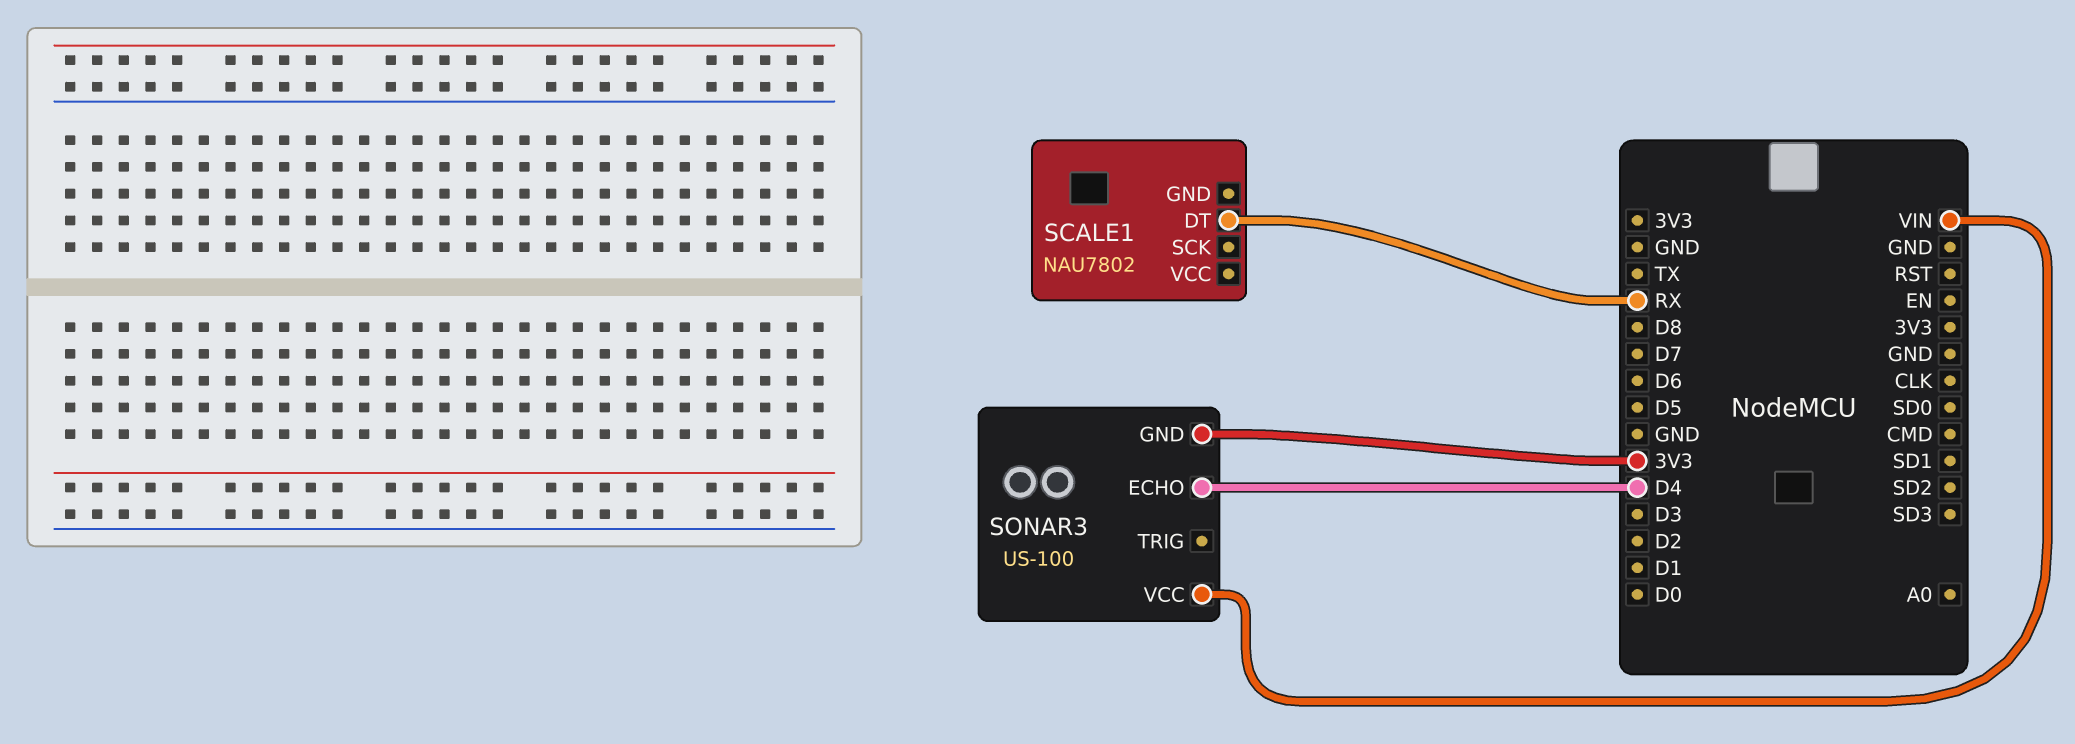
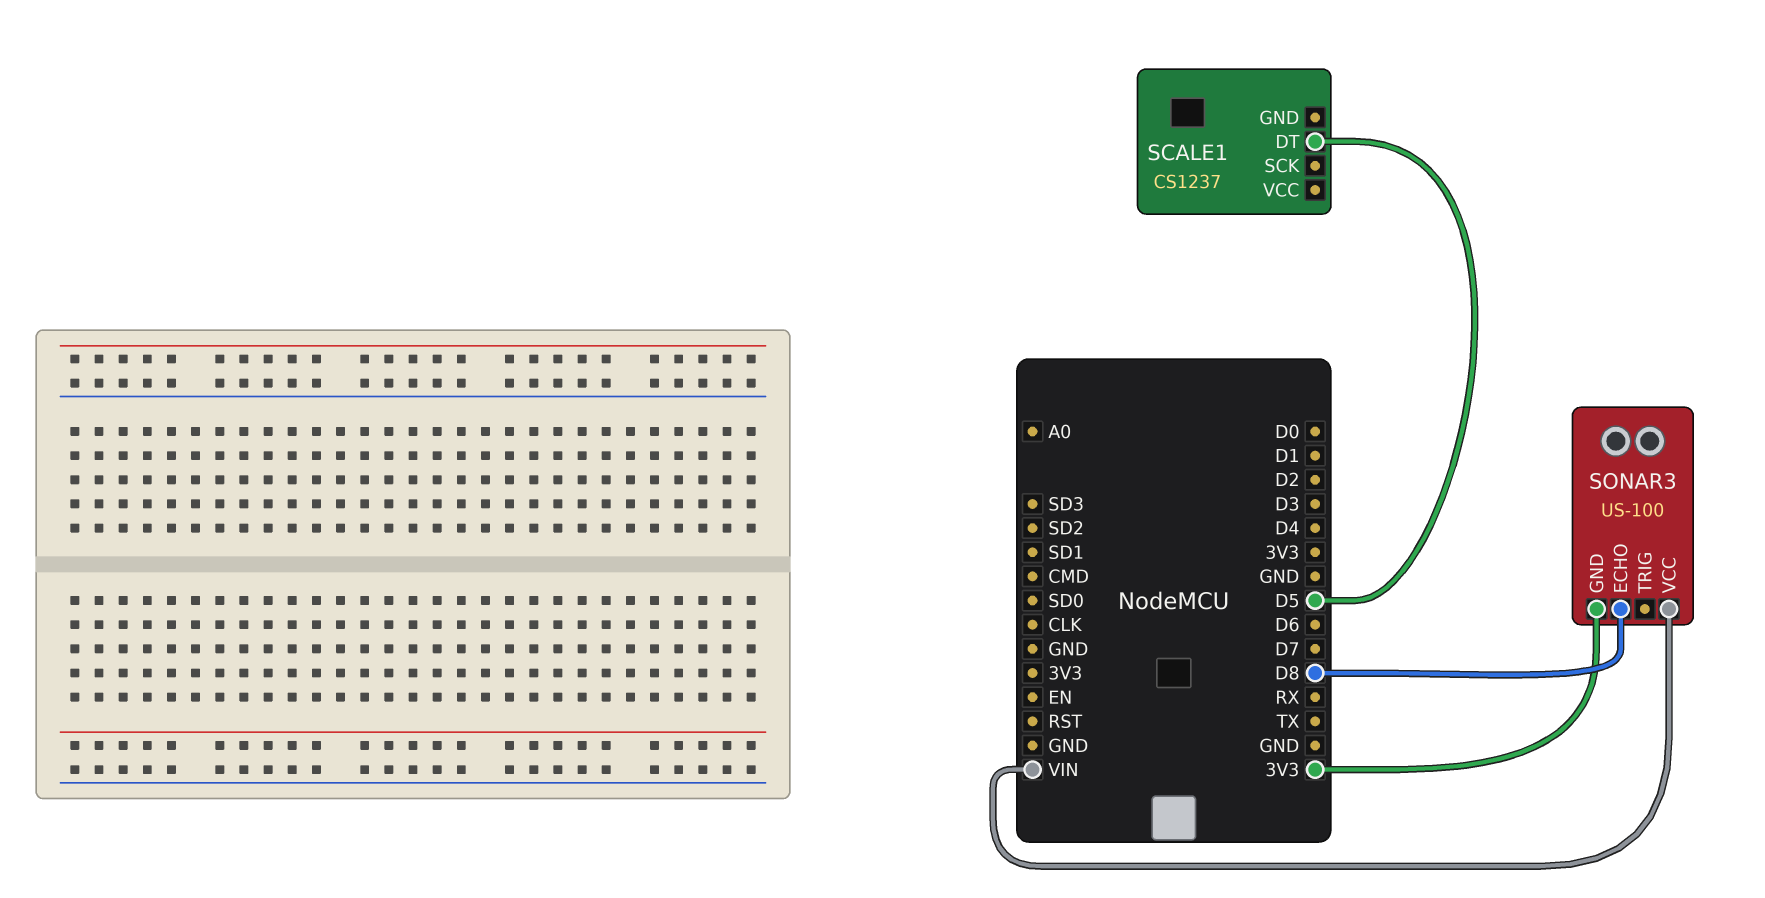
SCALE1: NAU7802 -> CS1237
SCALE1 pin DT: RX -> D5
SONAR3 pin ECHO: D4 -> D8

